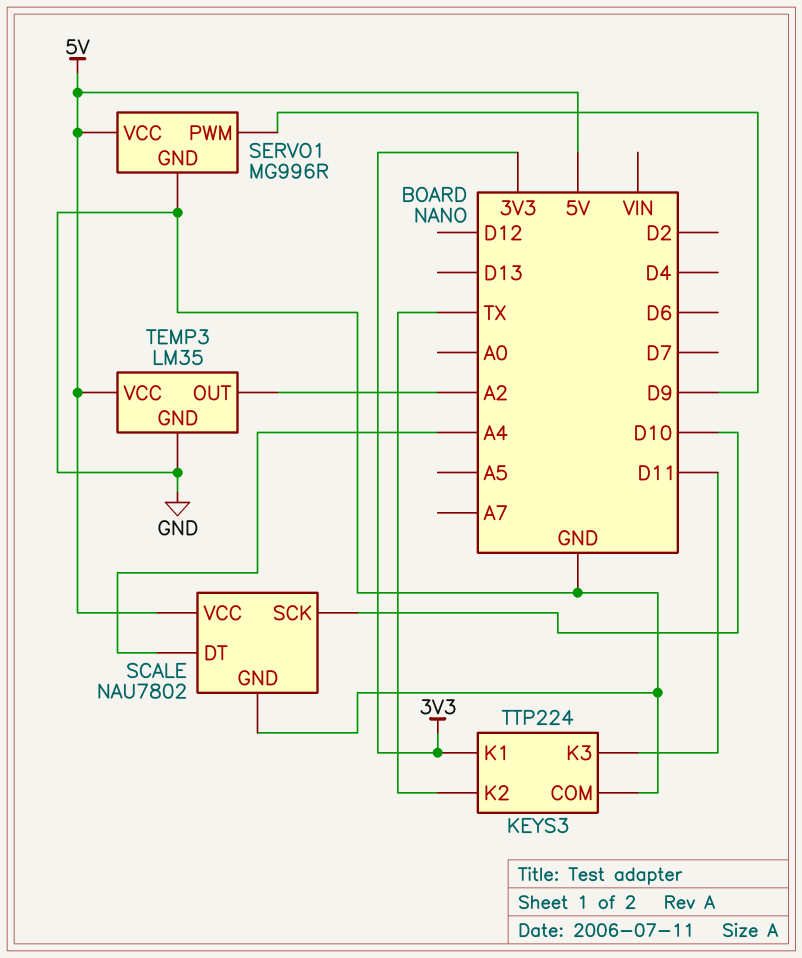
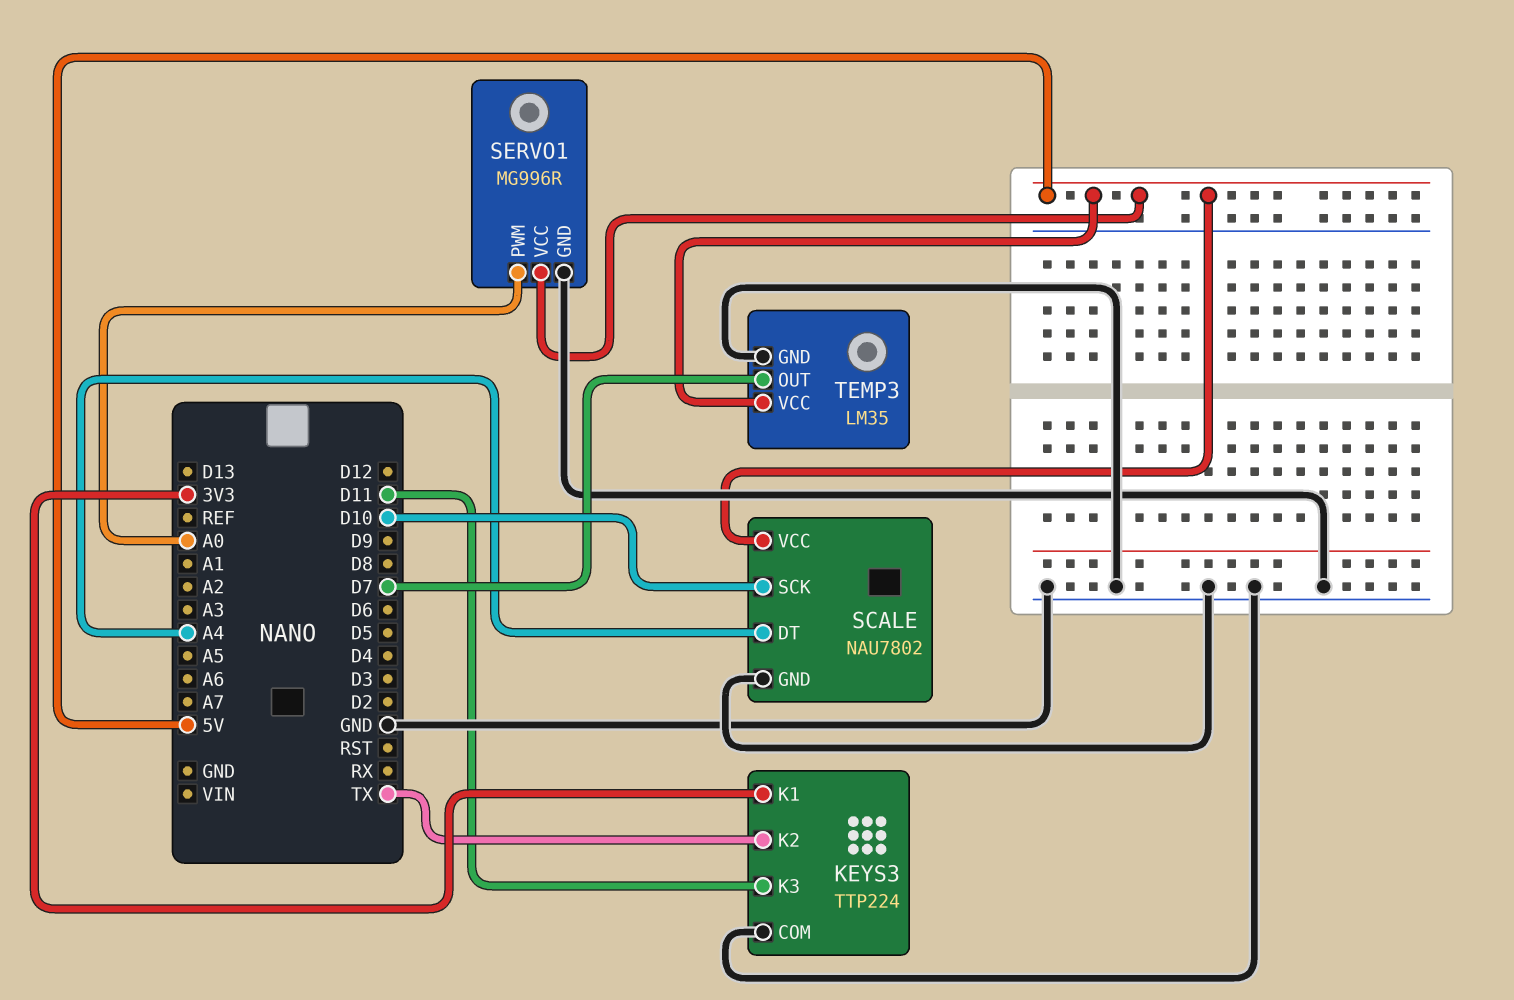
SERVO1 pin PWM: D9 -> A0
TEMP3 pin OUT: A2 -> D7

